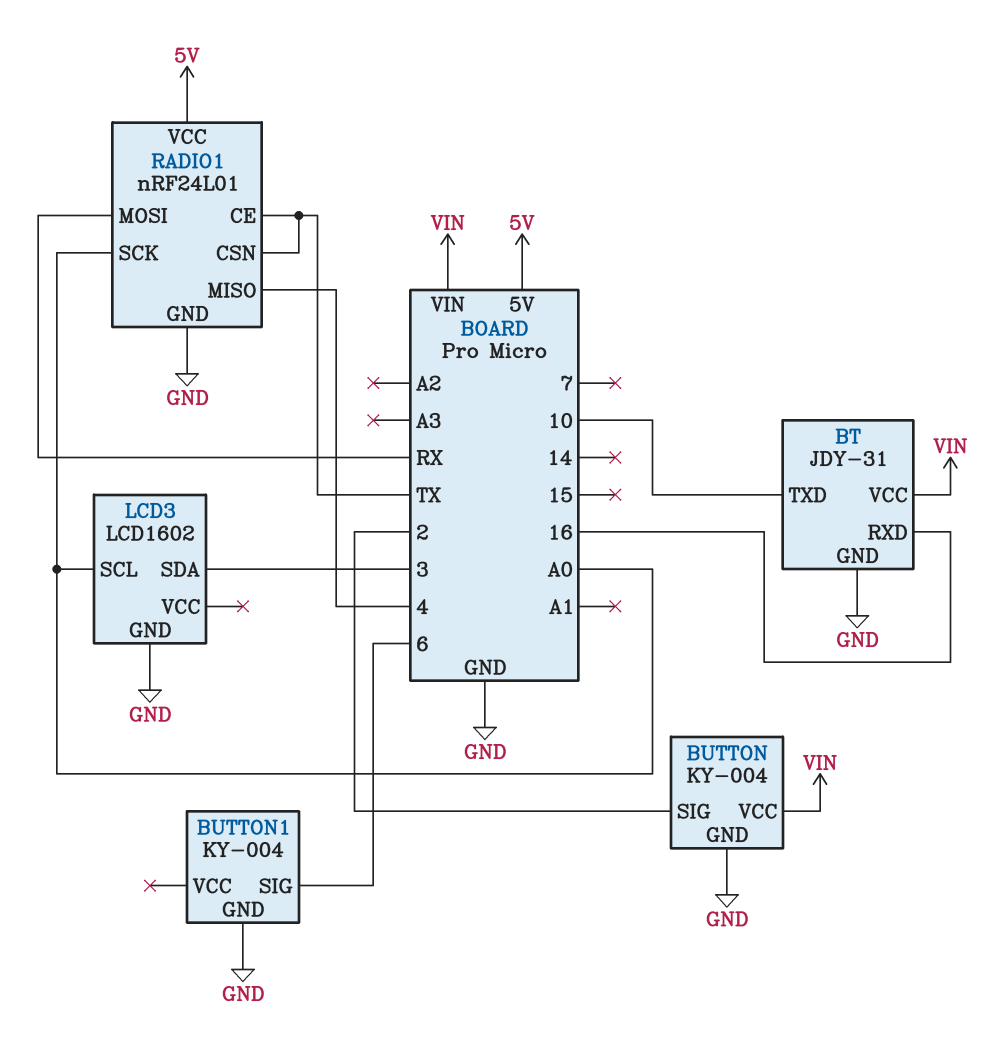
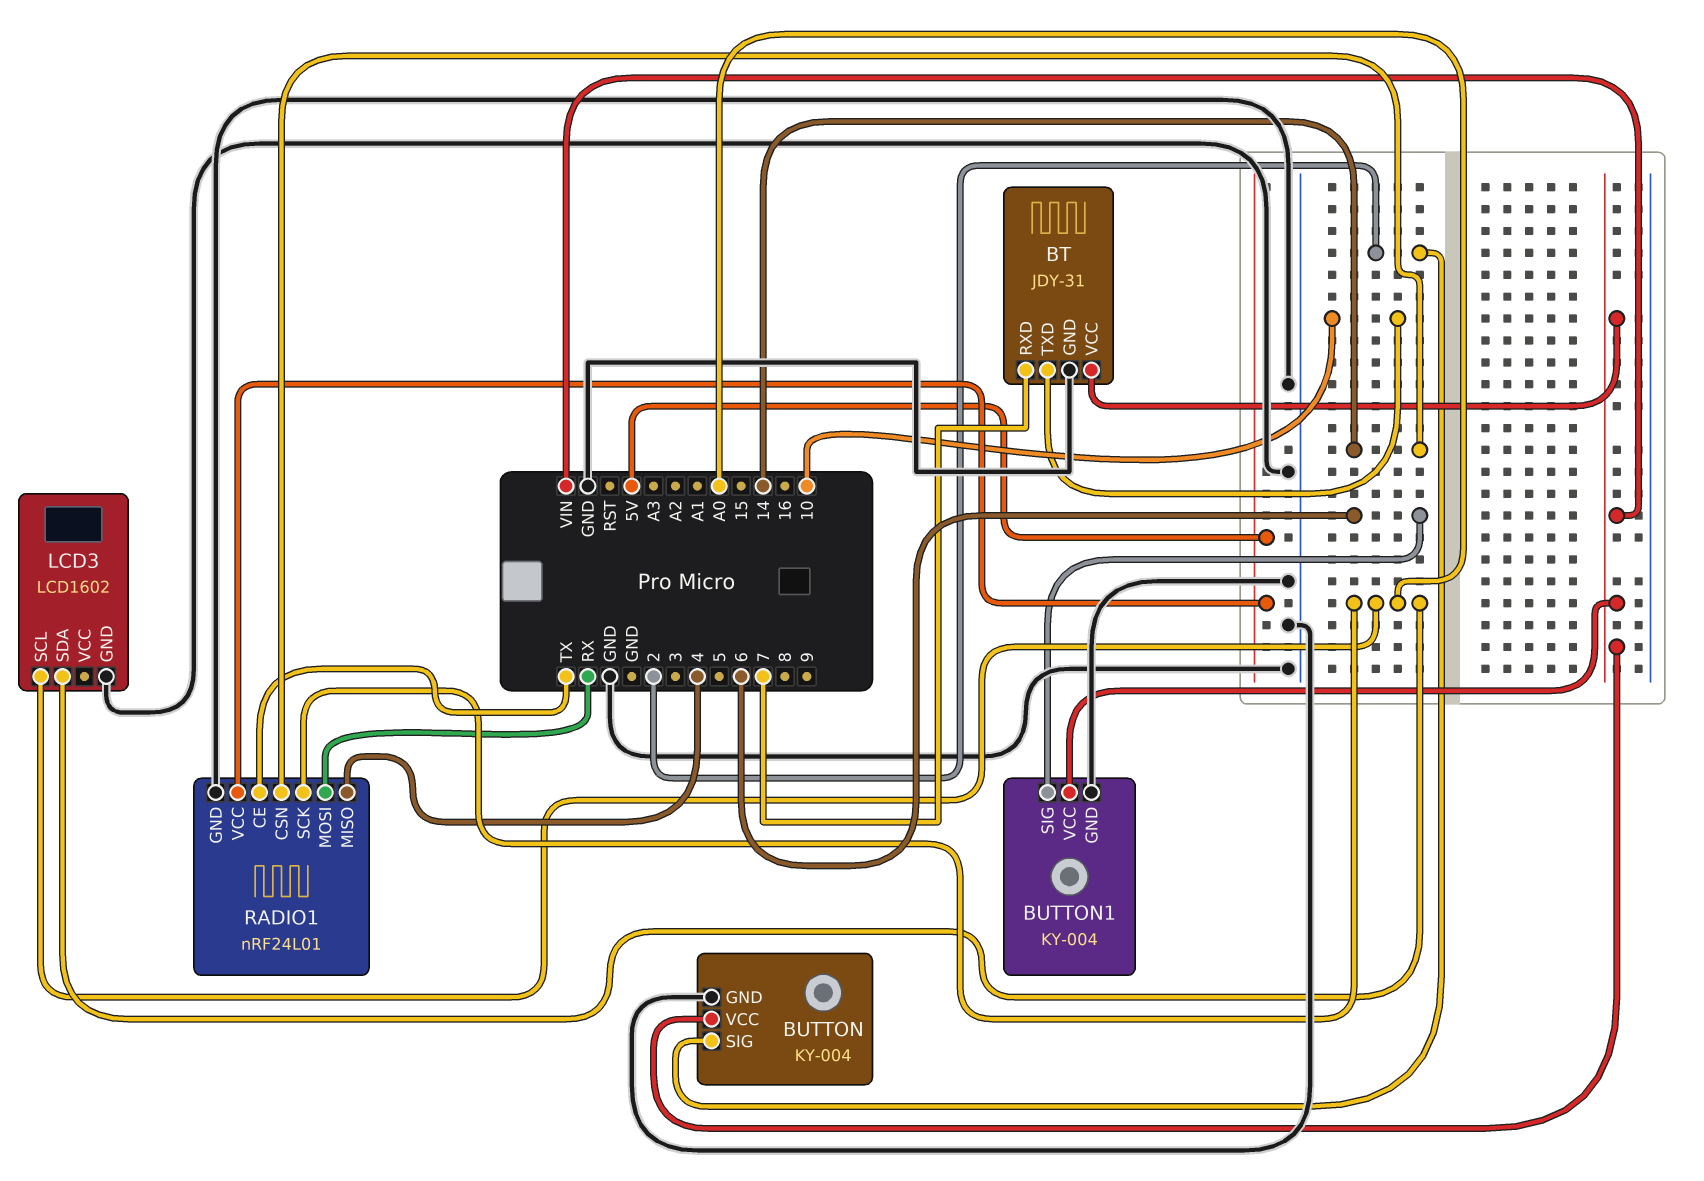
BT pin RXD: 16 -> 7
BUTTON1 pin VCC: none -> VIN
LCD3 pin SDA: 3 -> A0
RADIO1 pin CSN: TX -> 14

